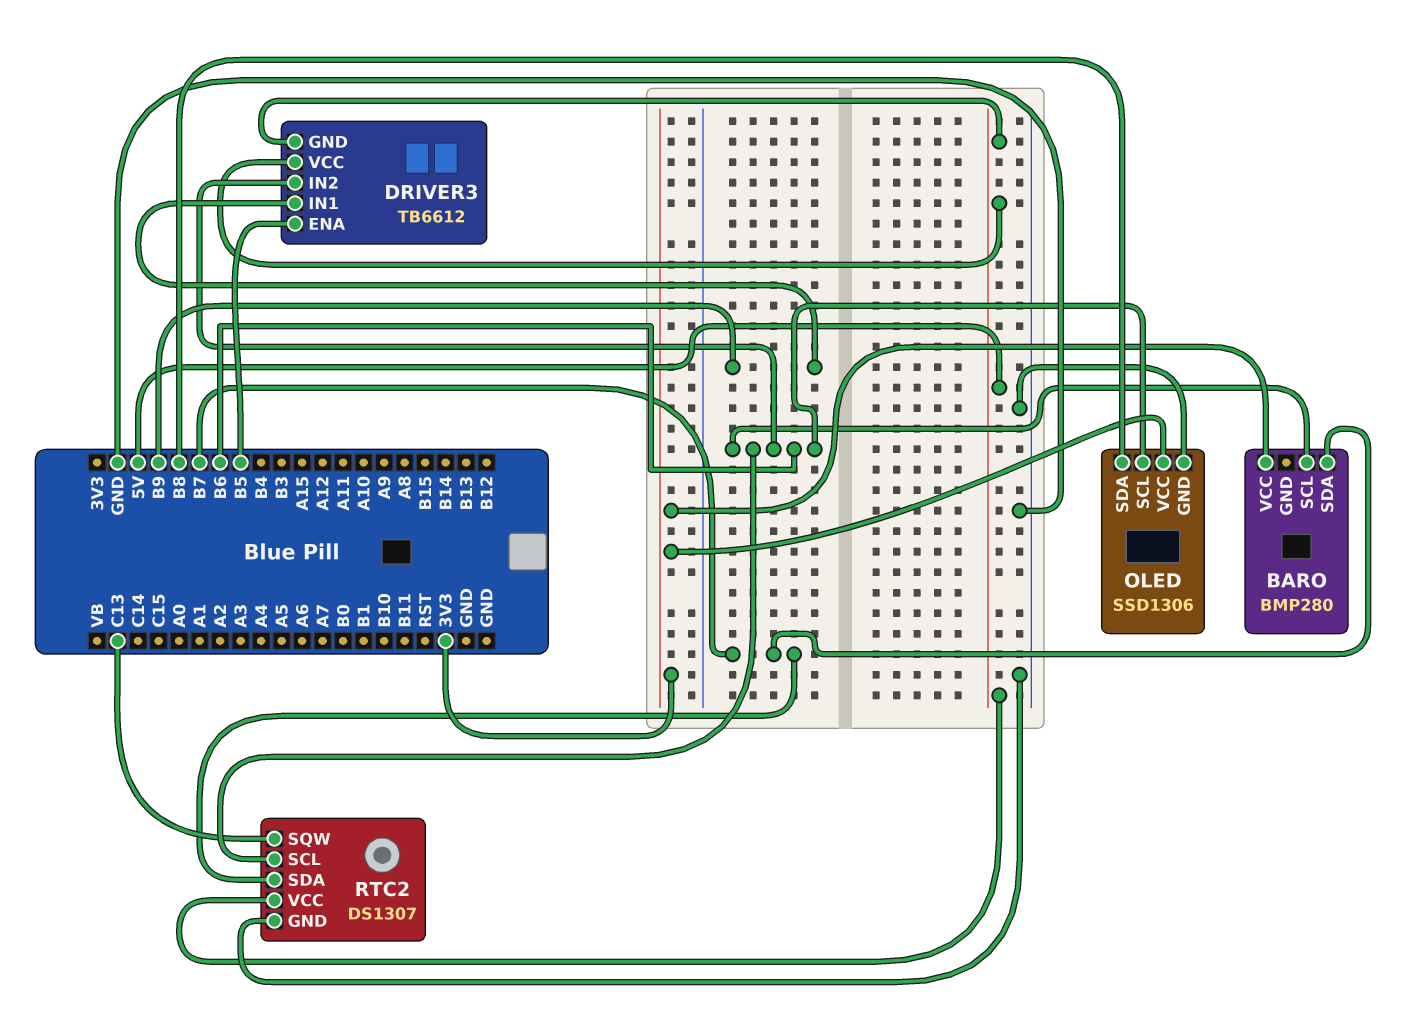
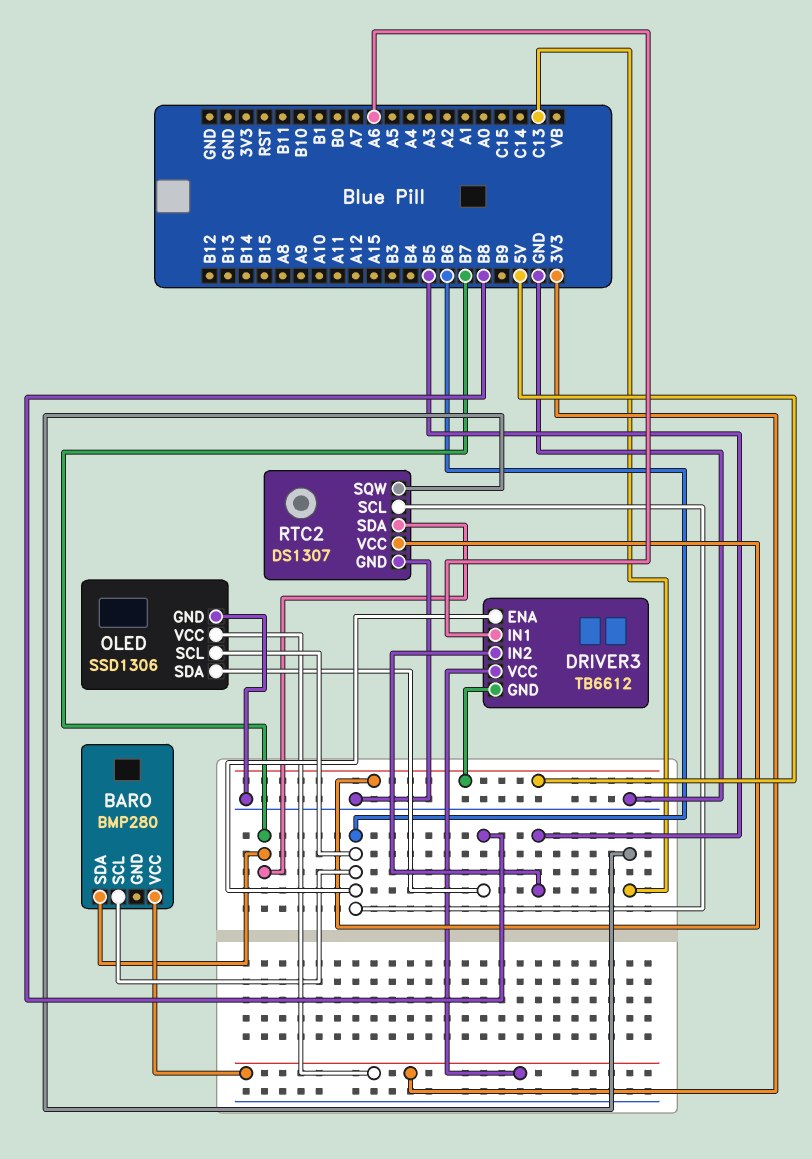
DRIVER3 pin ENA: B5 -> B6
DRIVER3 pin IN1: B9 -> A6
DRIVER3 pin IN2: B6 -> B5
DRIVER3 pin VCC: 5V -> 3V3

